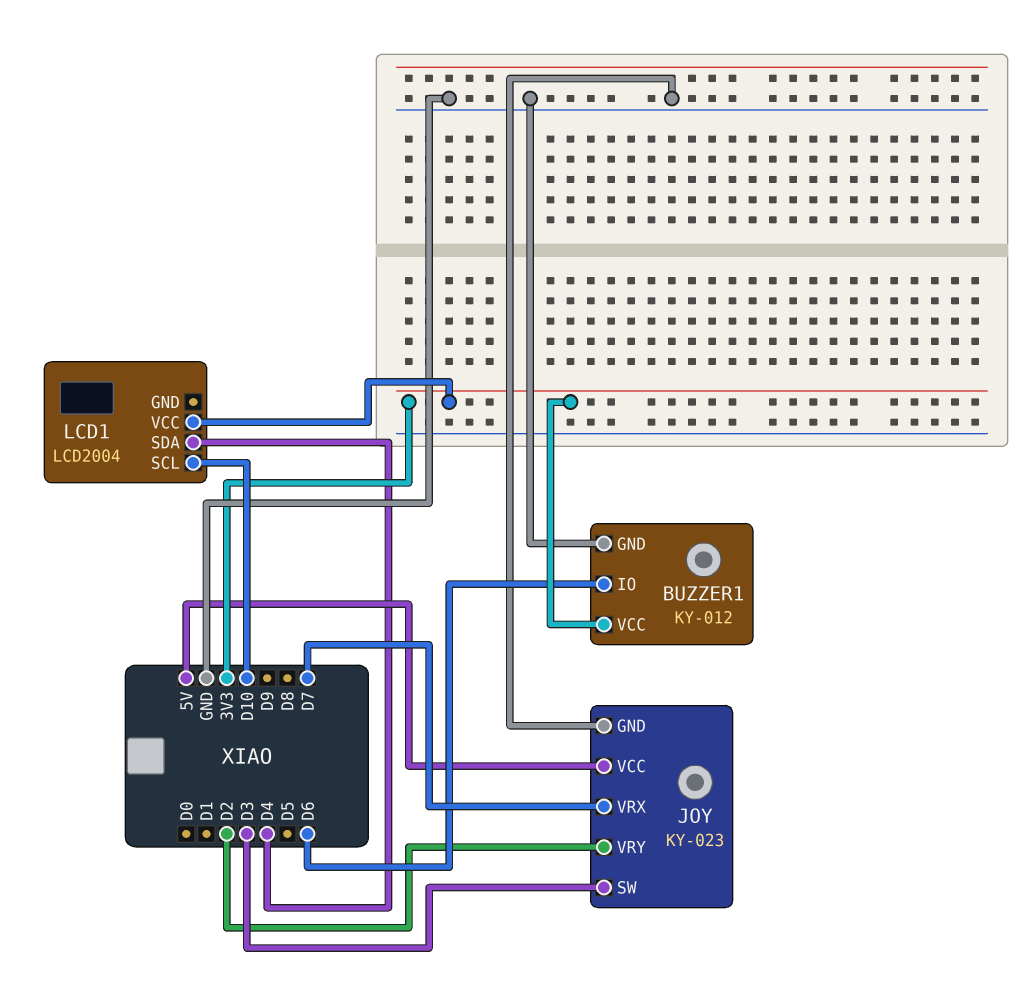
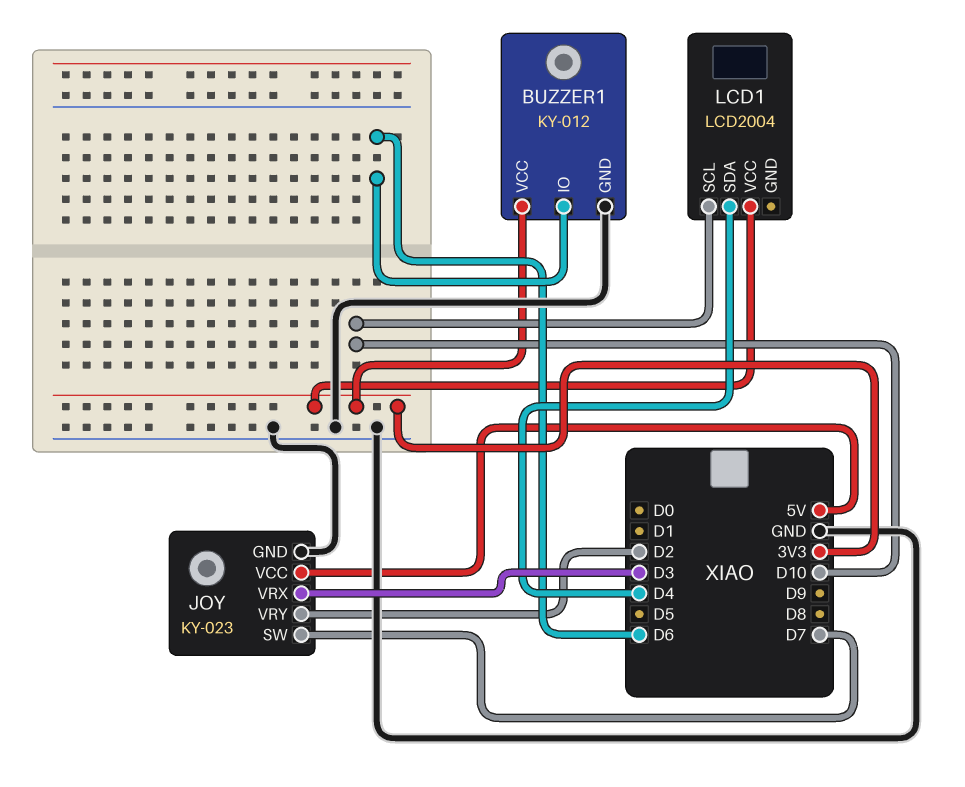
JOY pin SW: D3 -> D7
JOY pin VRX: D7 -> D3

